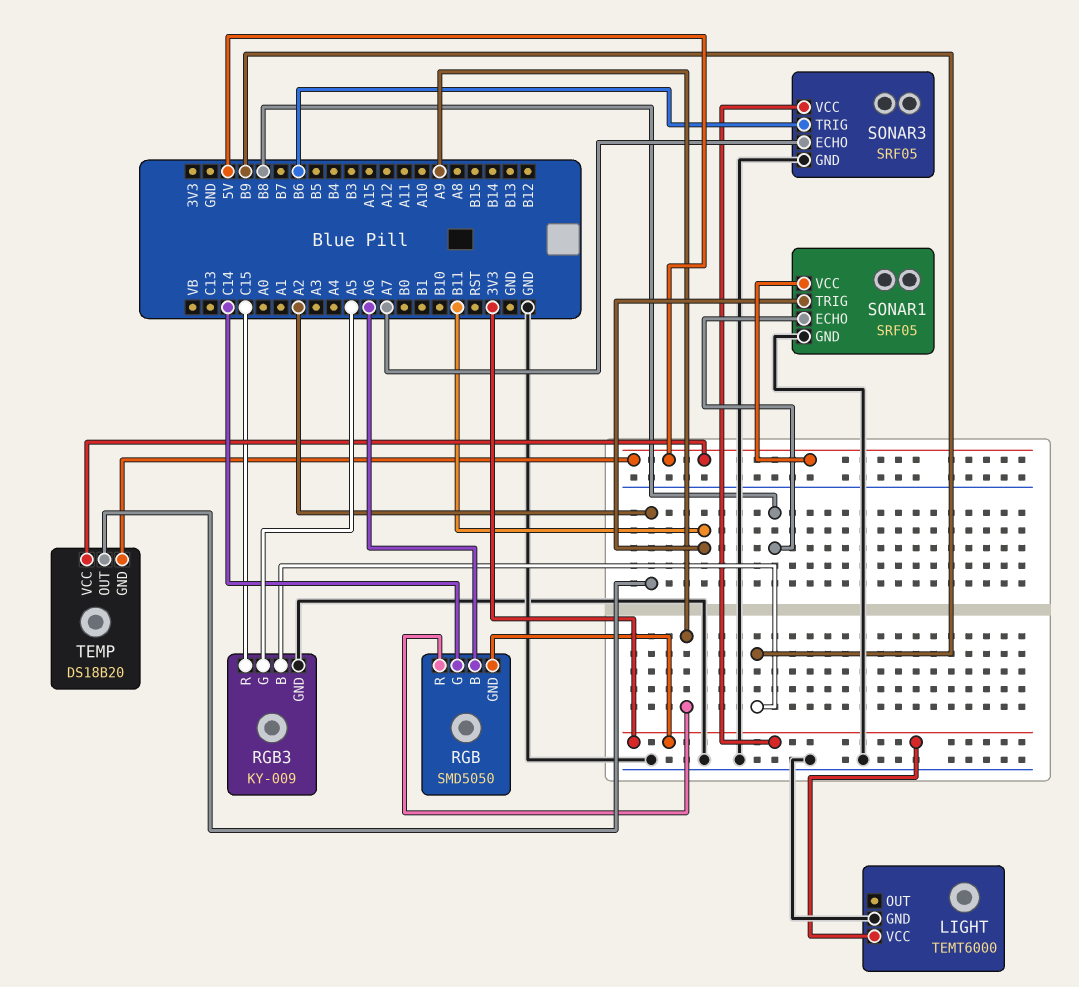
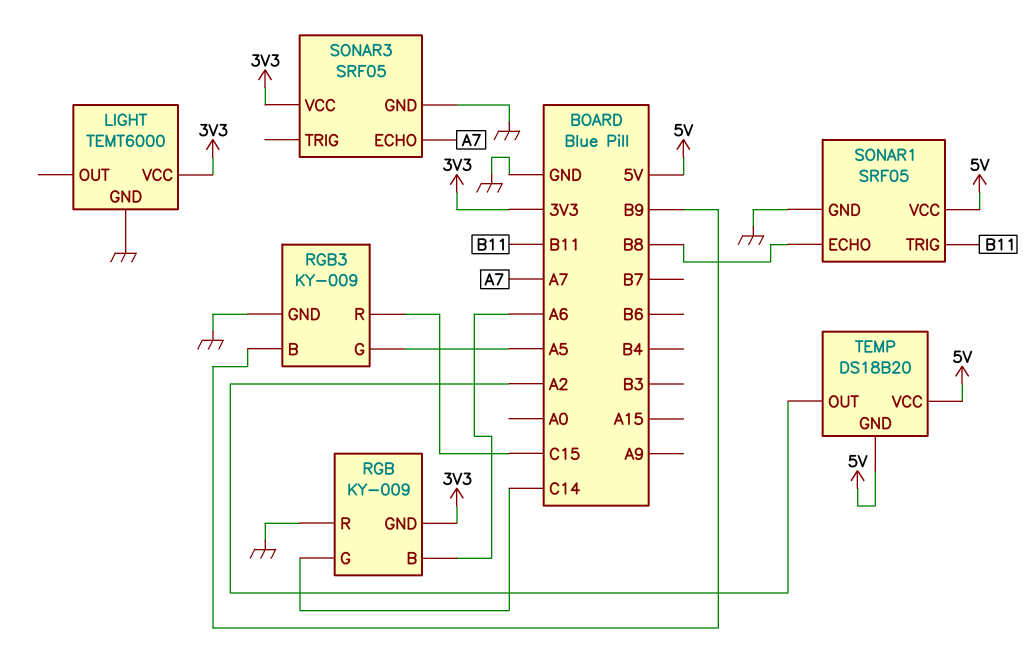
RGB: SMD5050 -> KY-009
RGB pin R: A9 -> GND
SONAR3 pin TRIG: B6 -> none

